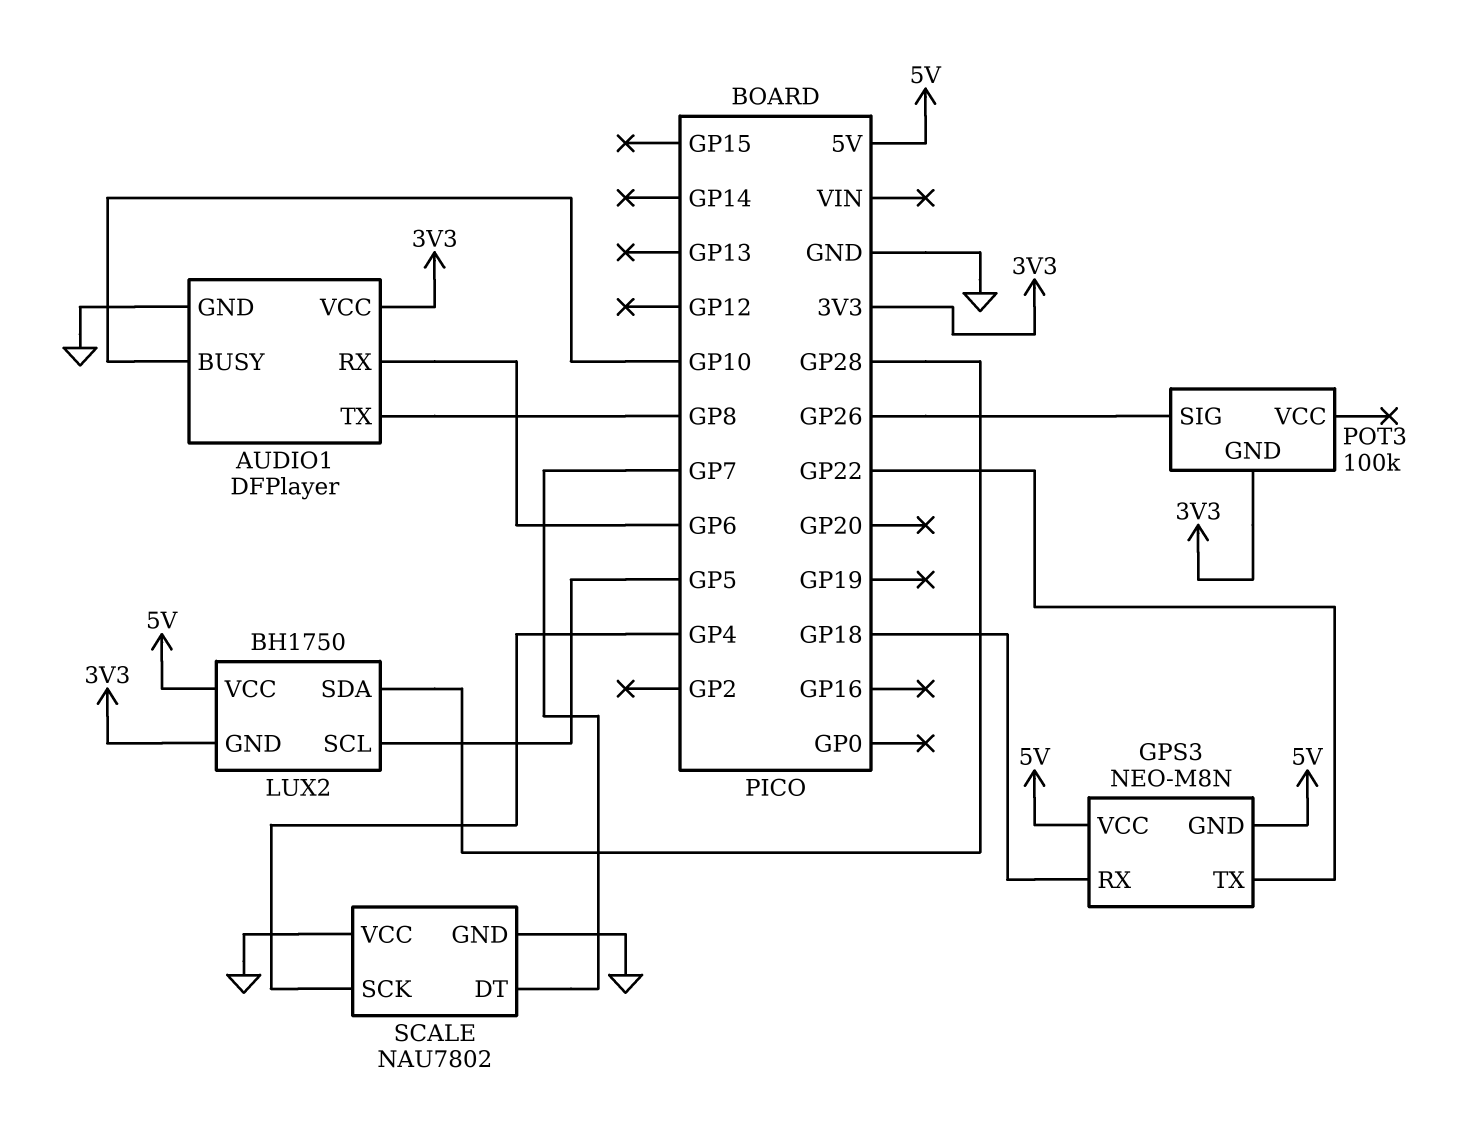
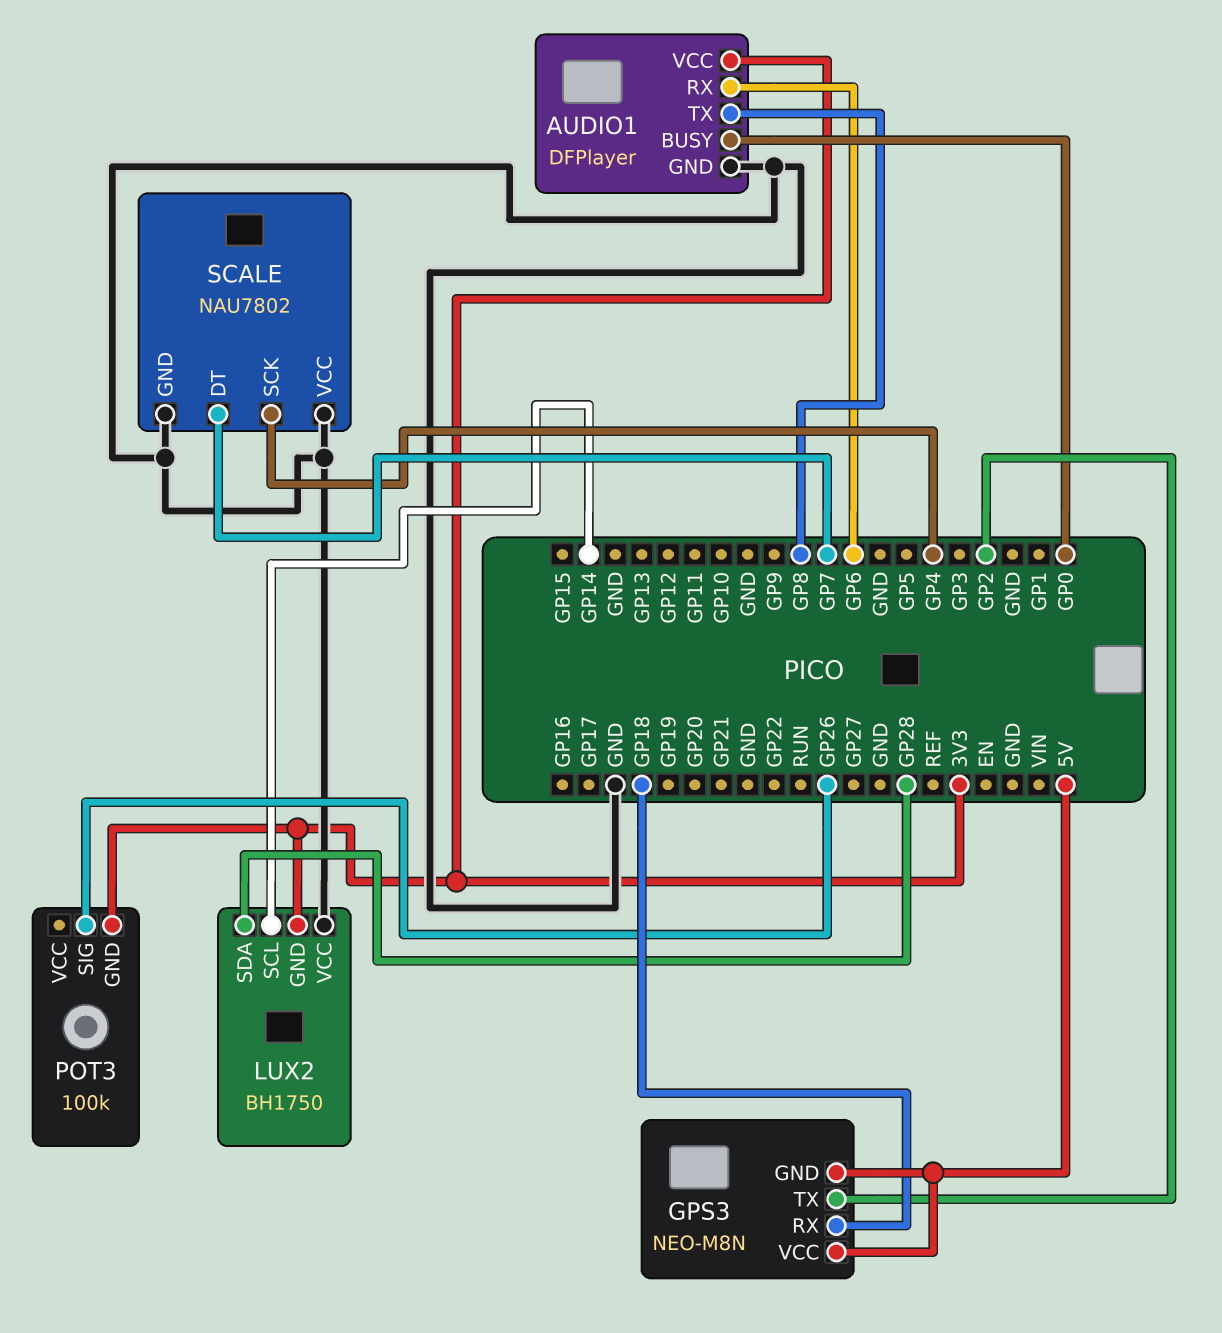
AUDIO1 pin BUSY: GP10 -> GP0
GPS3 pin TX: GP22 -> GP2
LUX2 pin SCL: GP5 -> GP14
LUX2 pin VCC: 5V -> GND

